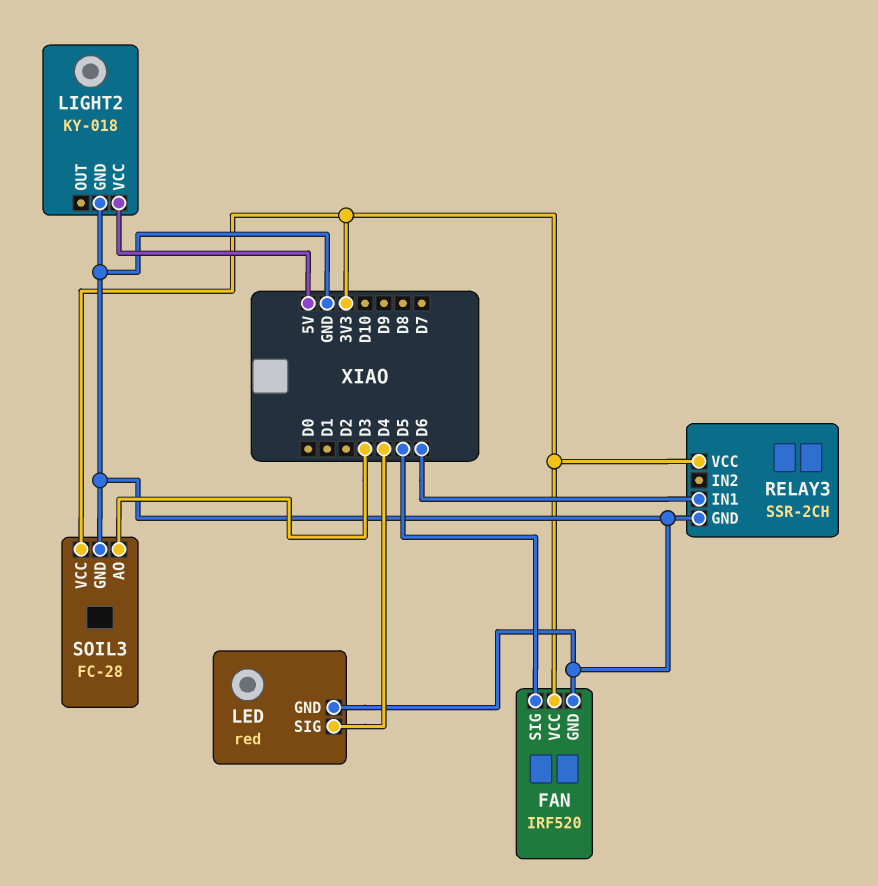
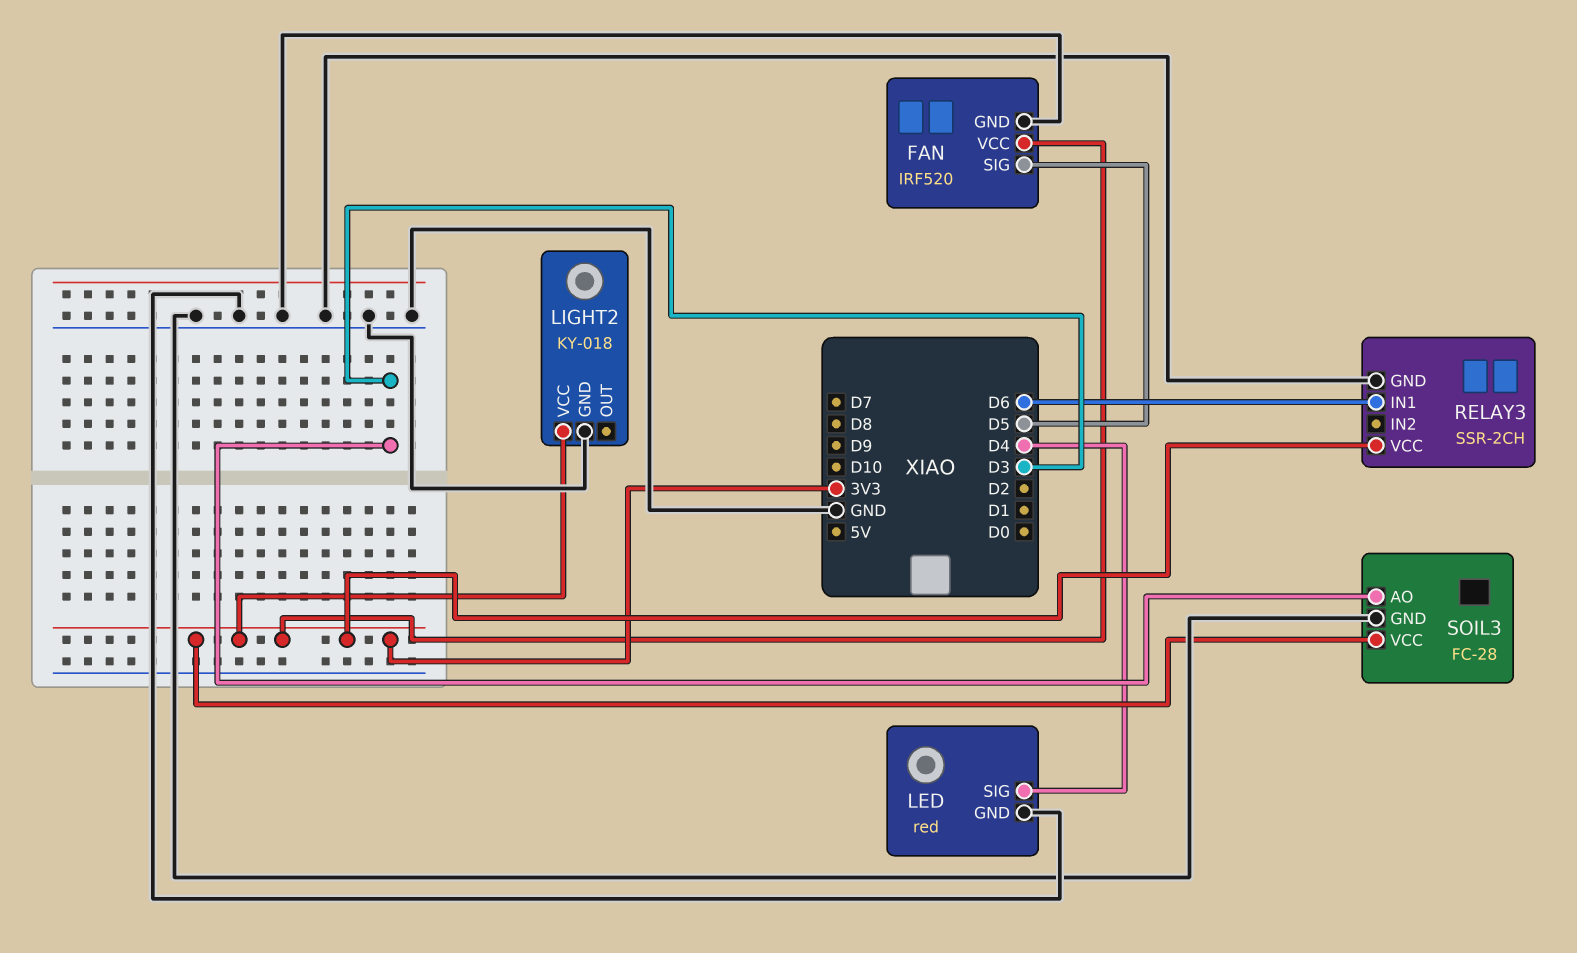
LIGHT2 pin VCC: 5V -> 3V3

